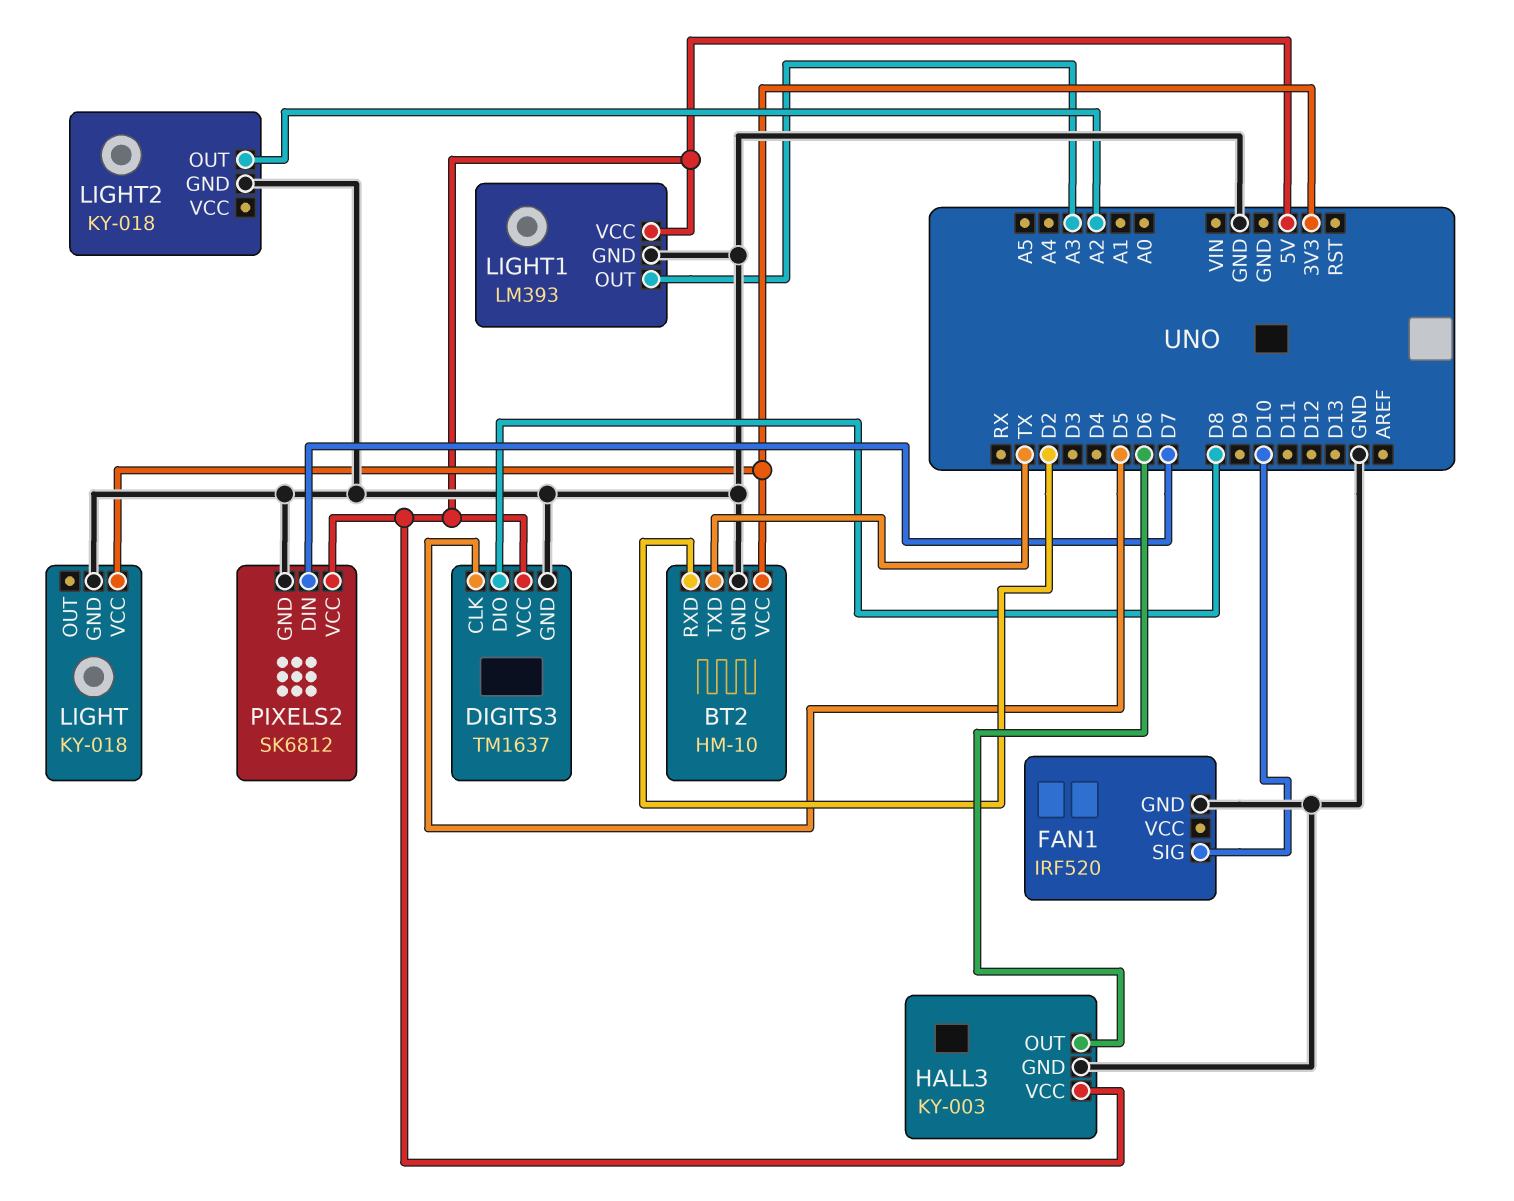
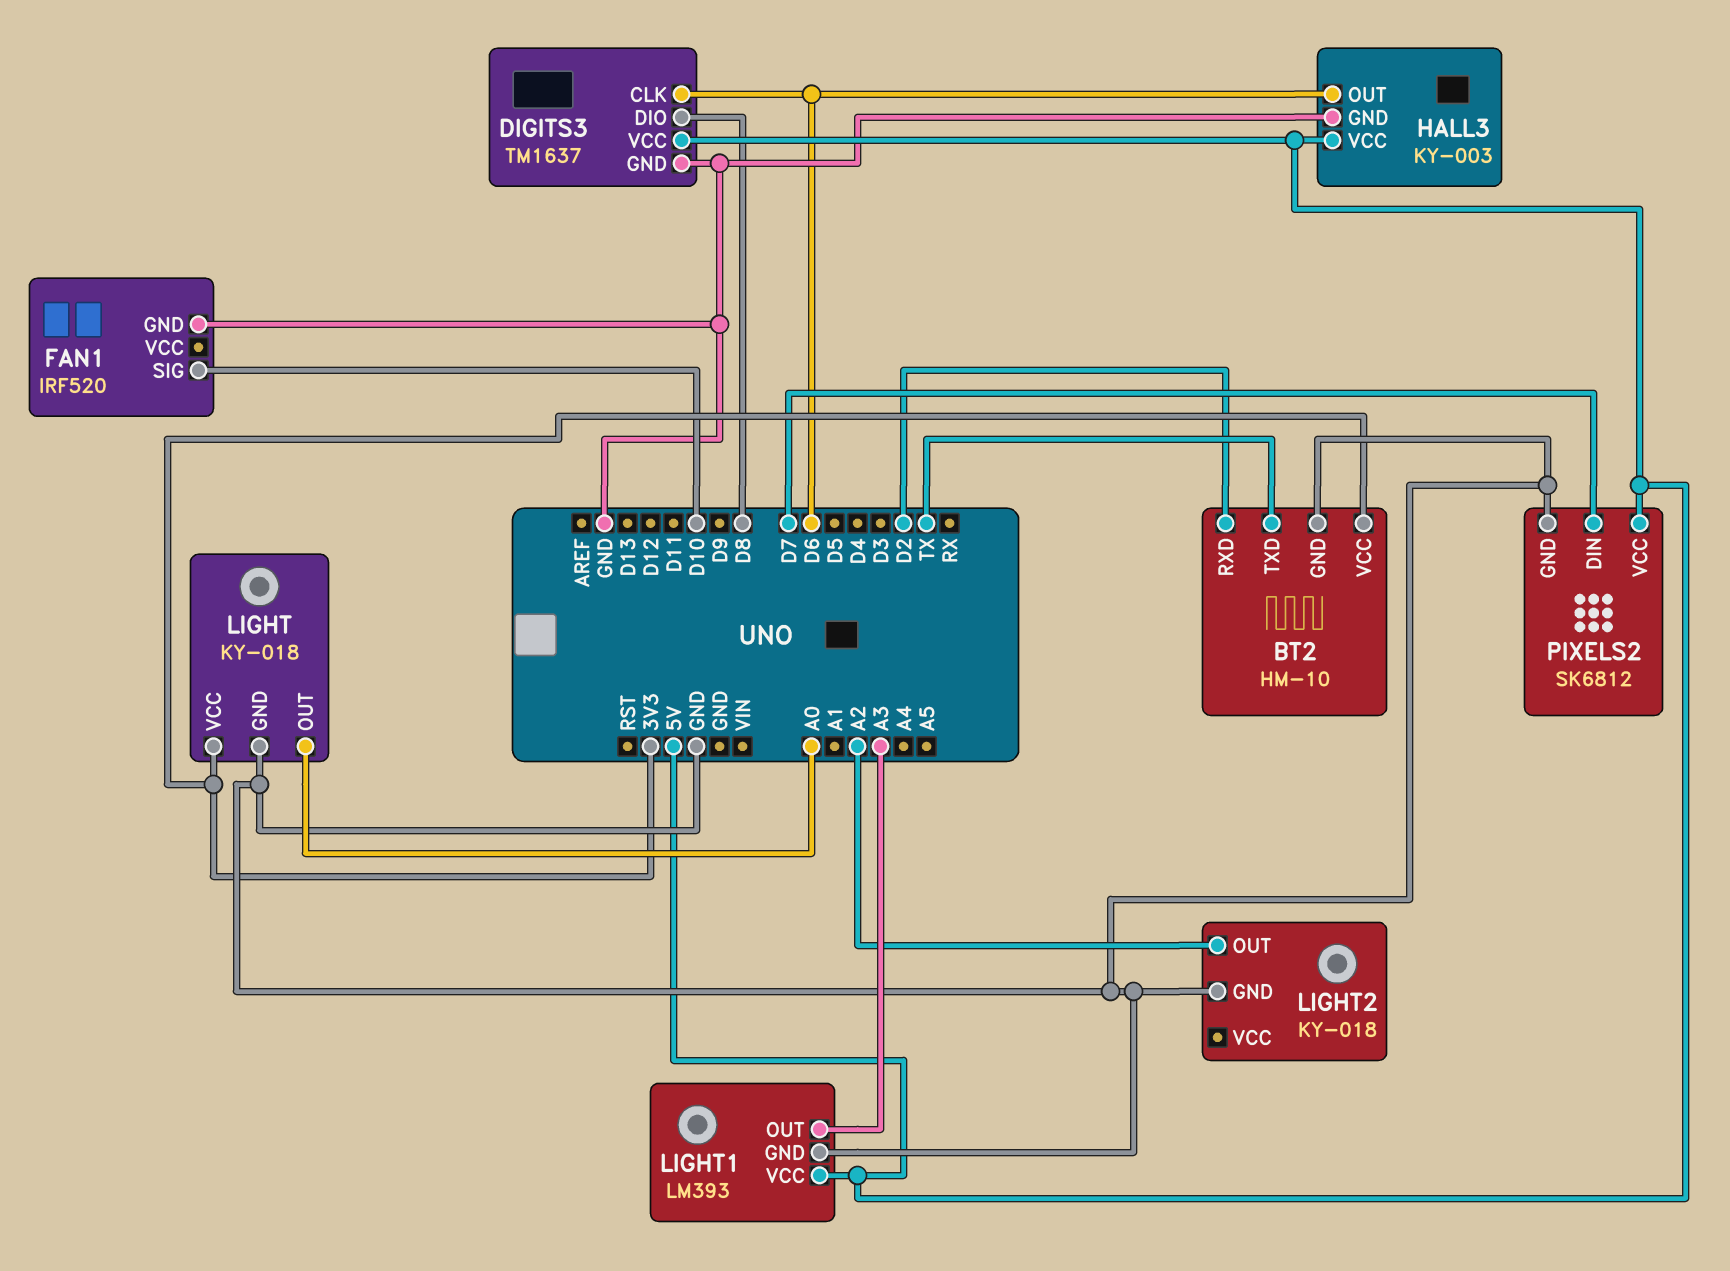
DIGITS3 pin CLK: D5 -> D6
LIGHT pin OUT: none -> A0

